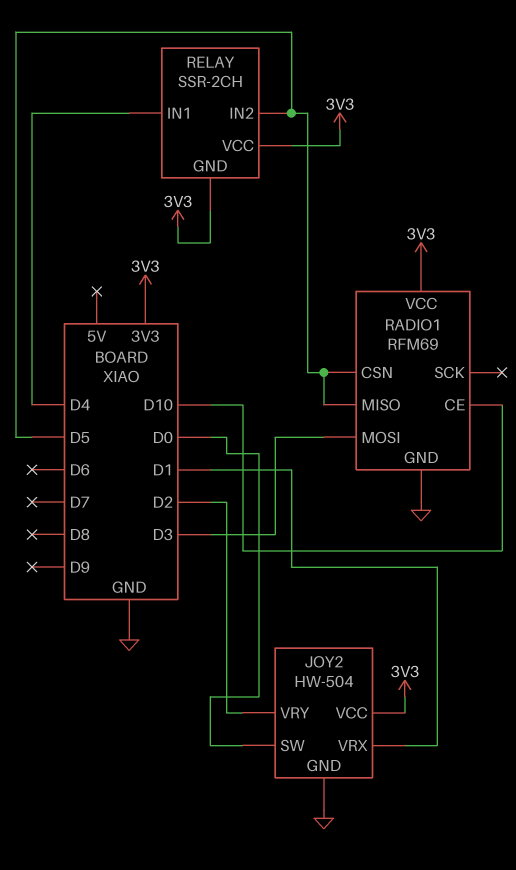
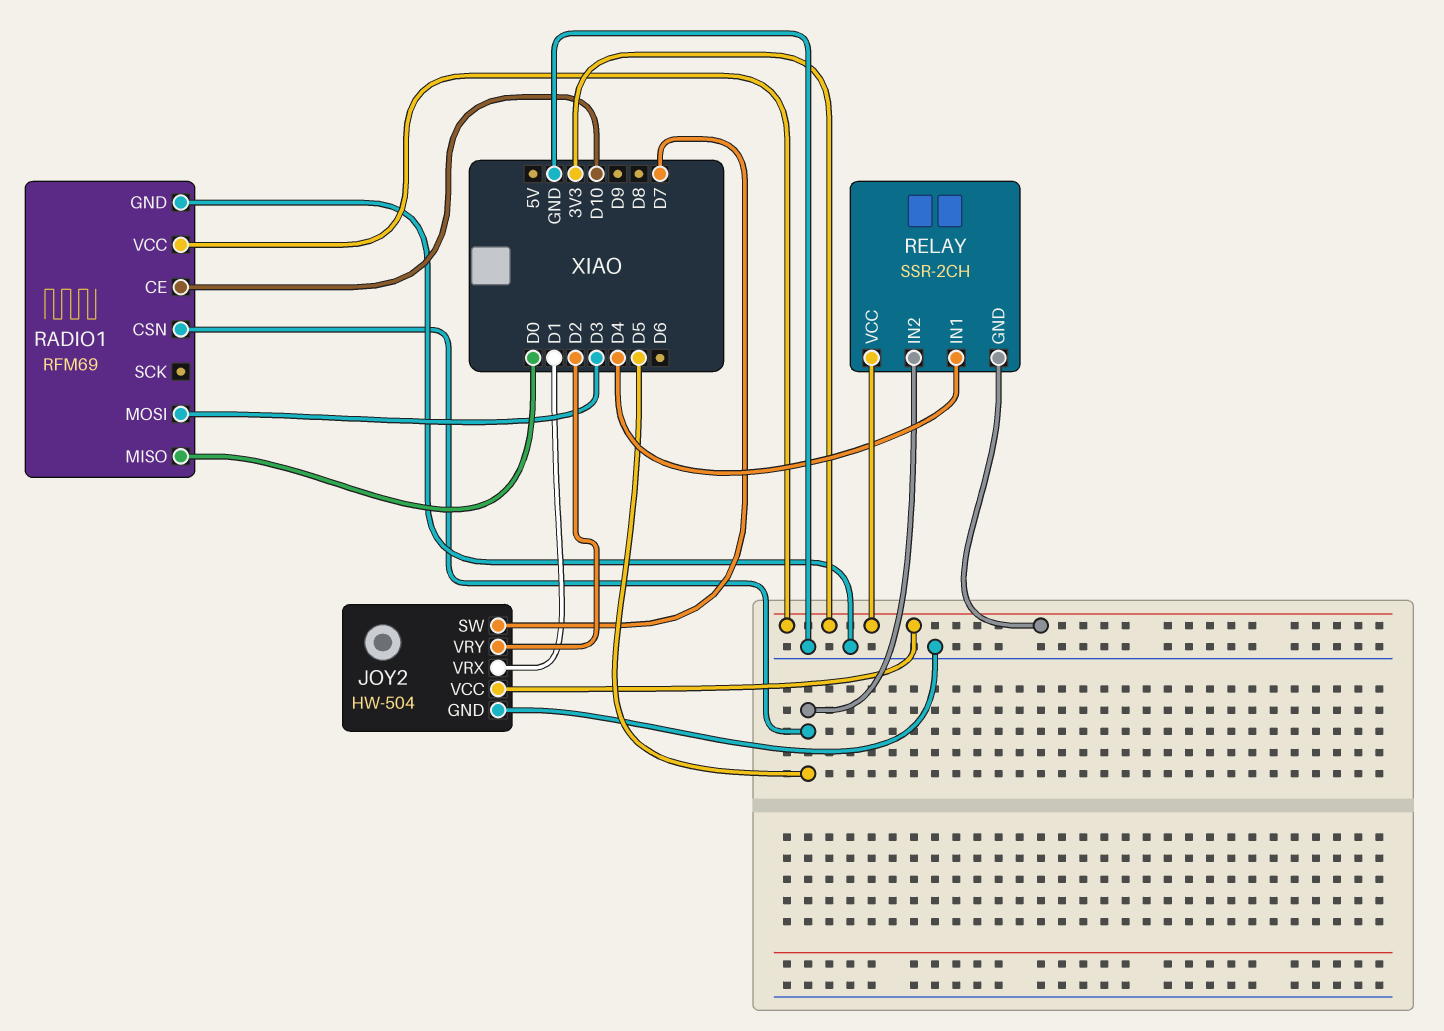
JOY2 pin SW: D0 -> D7
RADIO1 pin MISO: D5 -> D0

